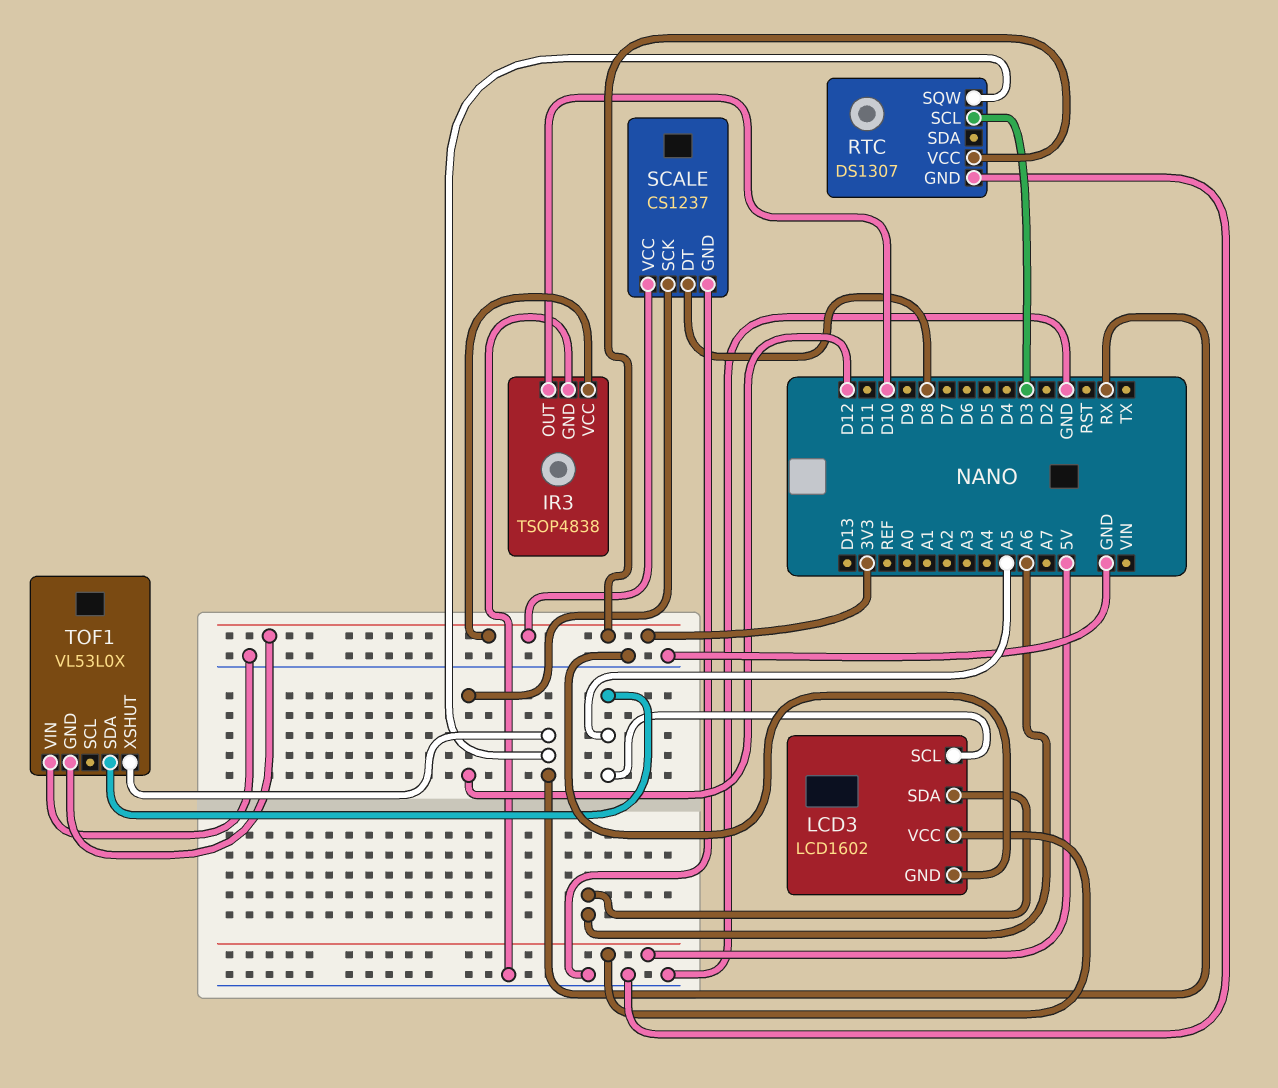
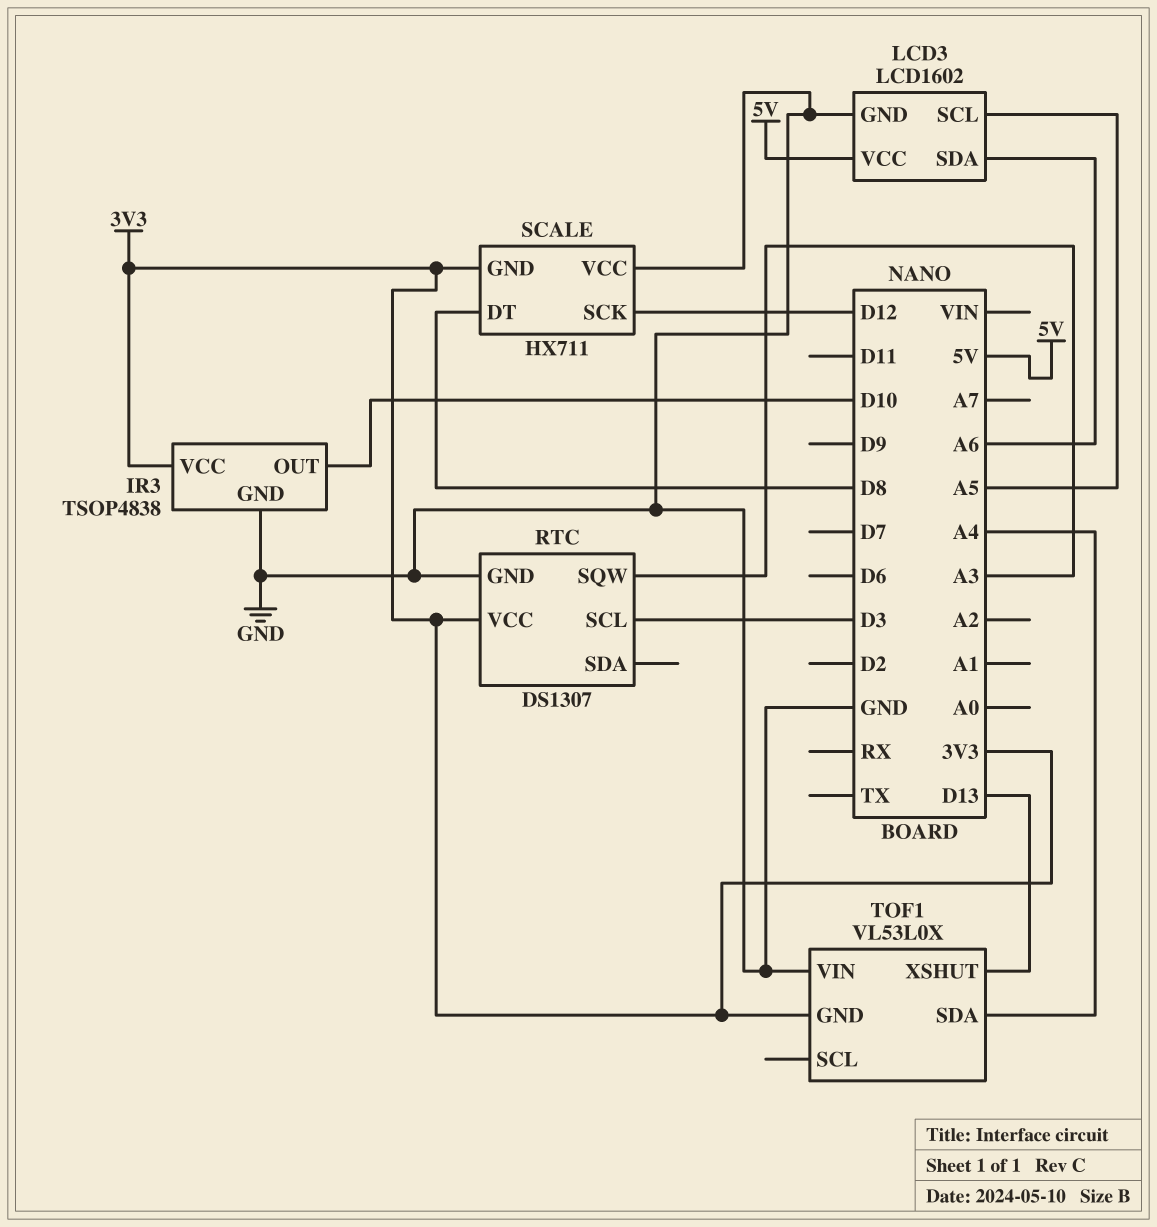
RTC pin SQW: RX -> A3
SCALE: CS1237 -> HX711
SCALE pin GND: GND -> 3V3
SCALE pin VCC: 3V3 -> GND
TOF1 pin SDA: A5 -> A4
TOF1 pin XSHUT: RX -> D13

